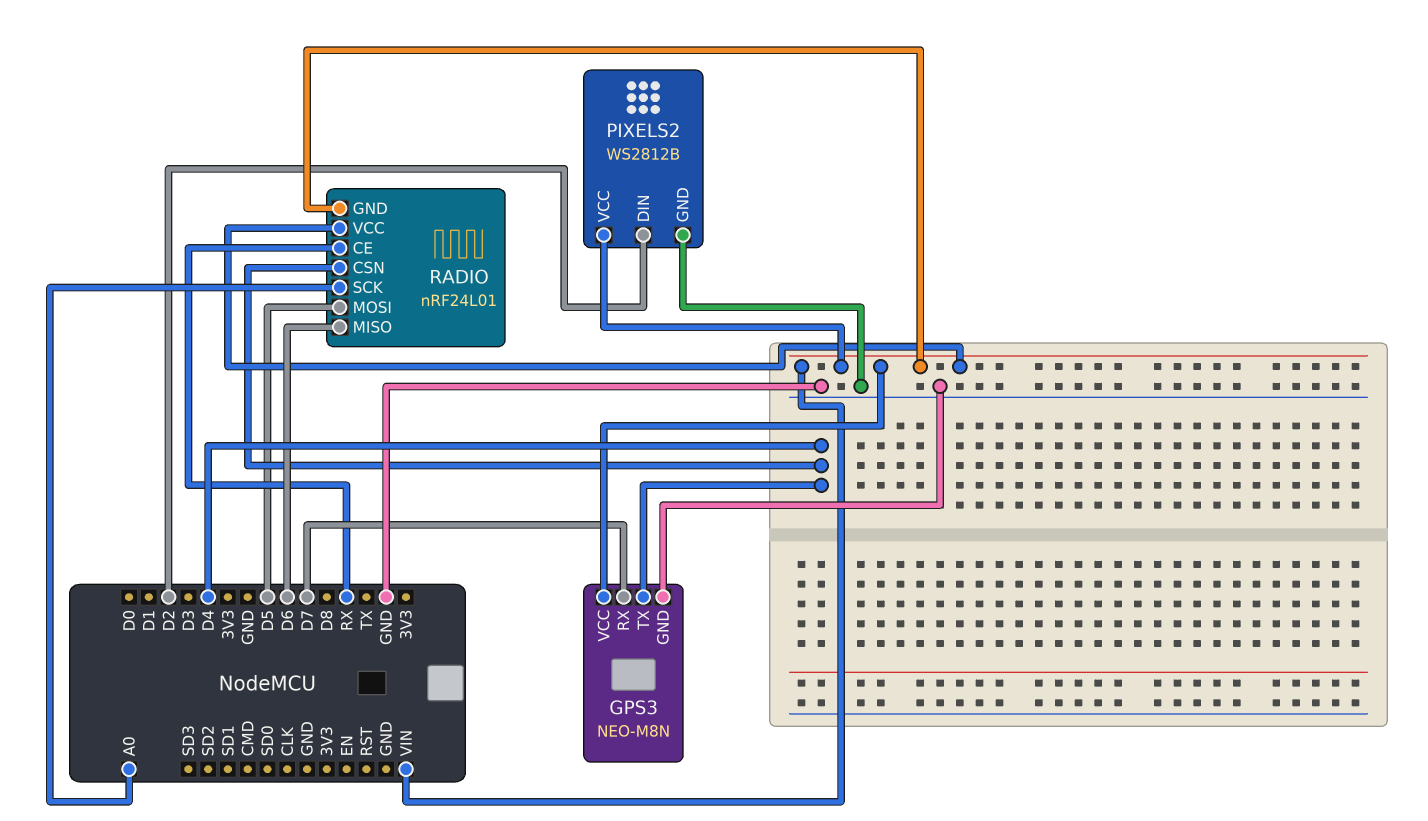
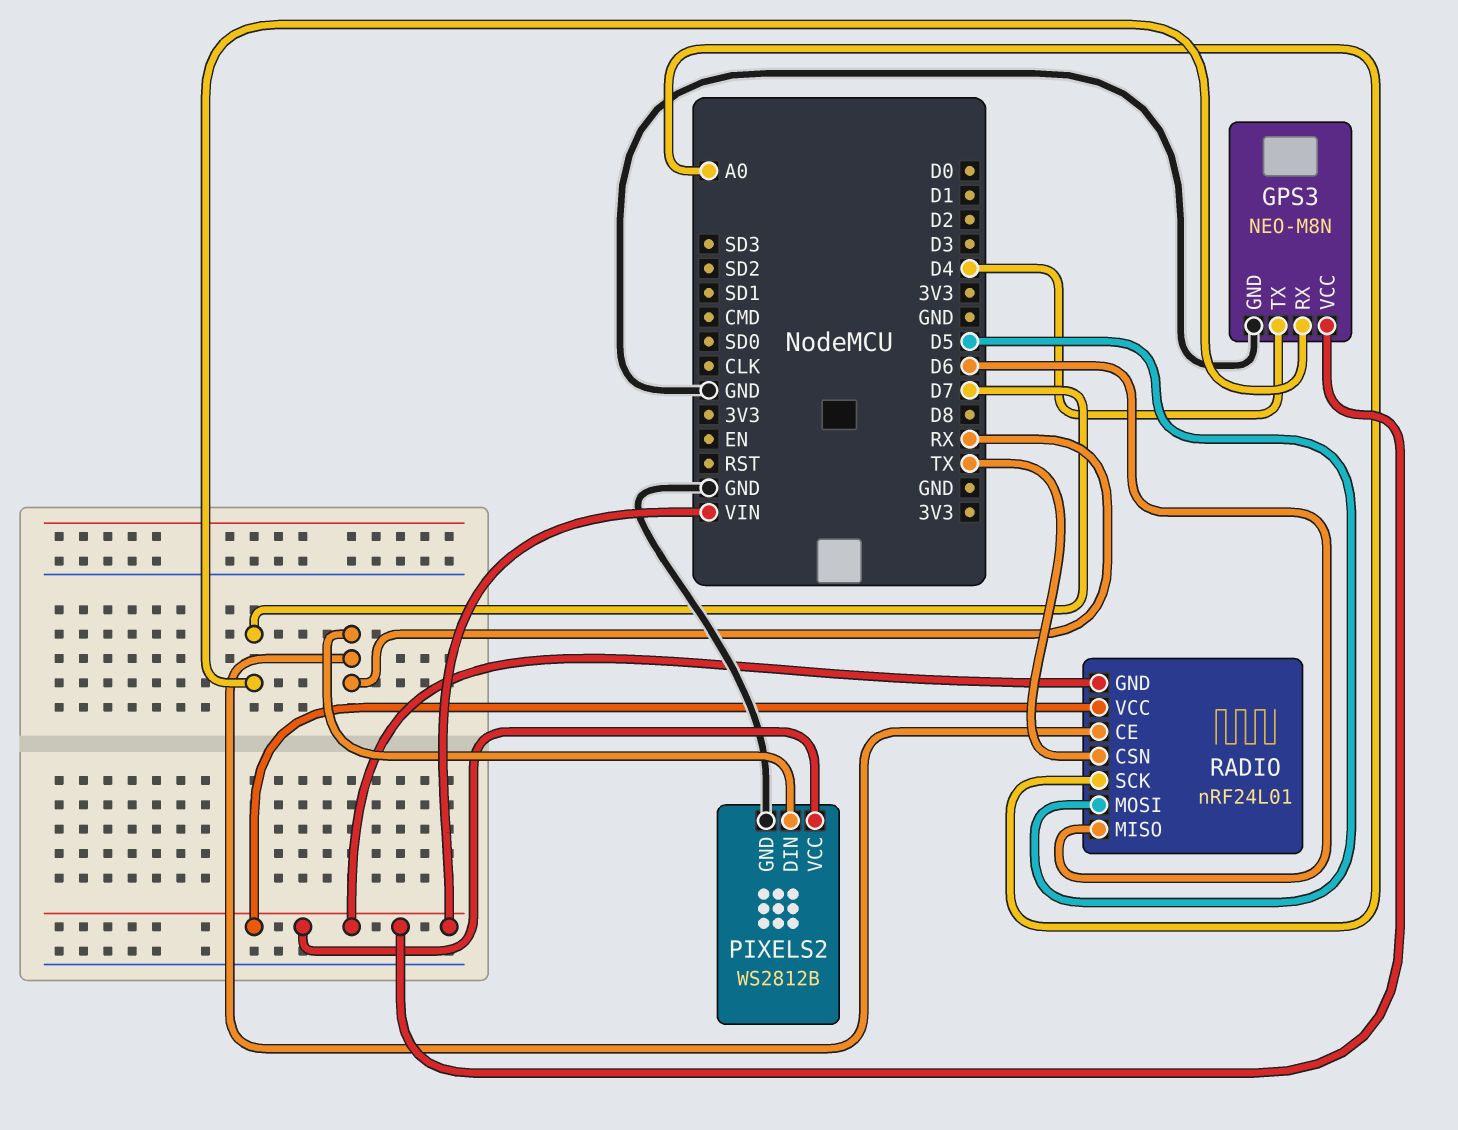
PIXELS2 pin DIN: D2 -> RX
RADIO pin CSN: D4 -> TX

